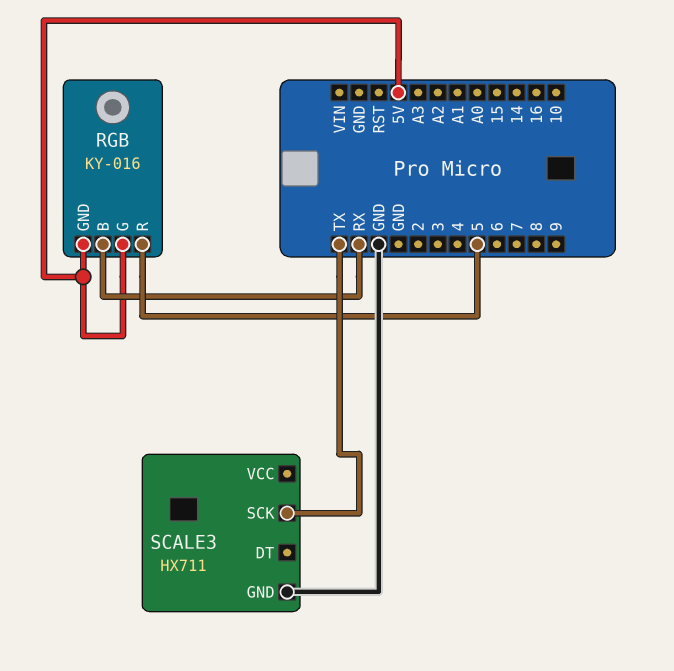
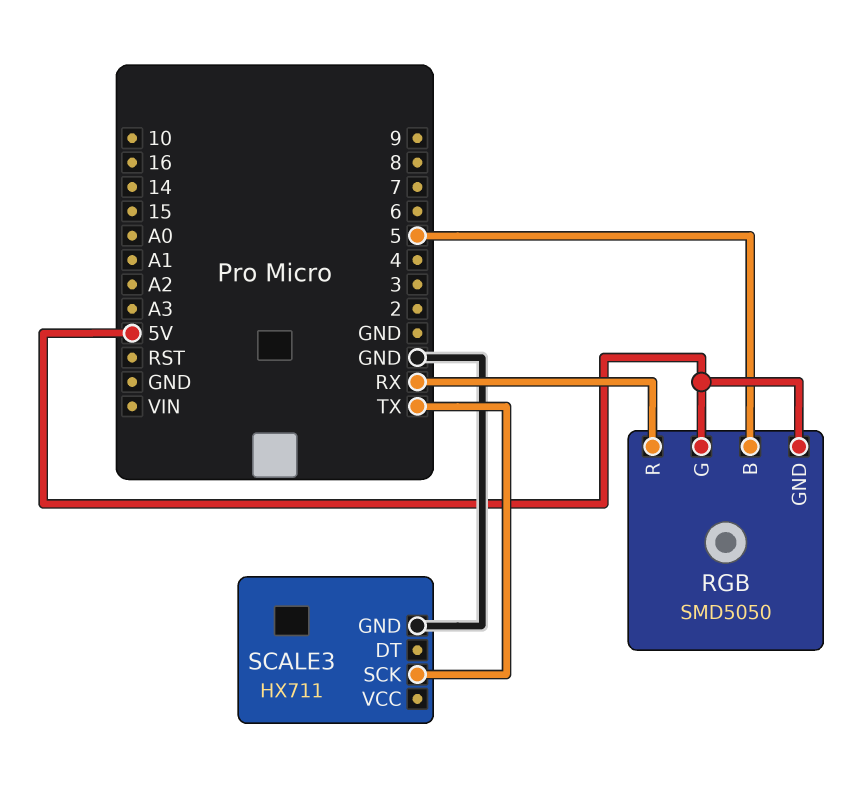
RGB: KY-016 -> SMD5050
RGB pin B: RX -> 5
RGB pin R: 5 -> RX

